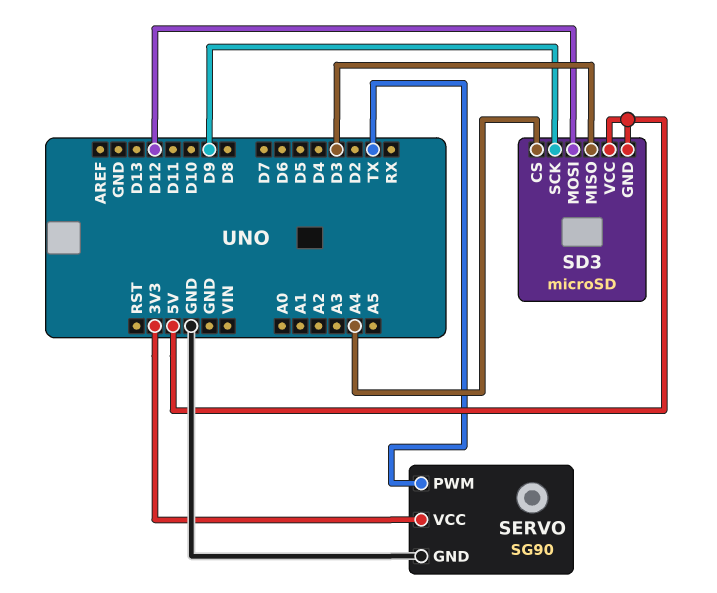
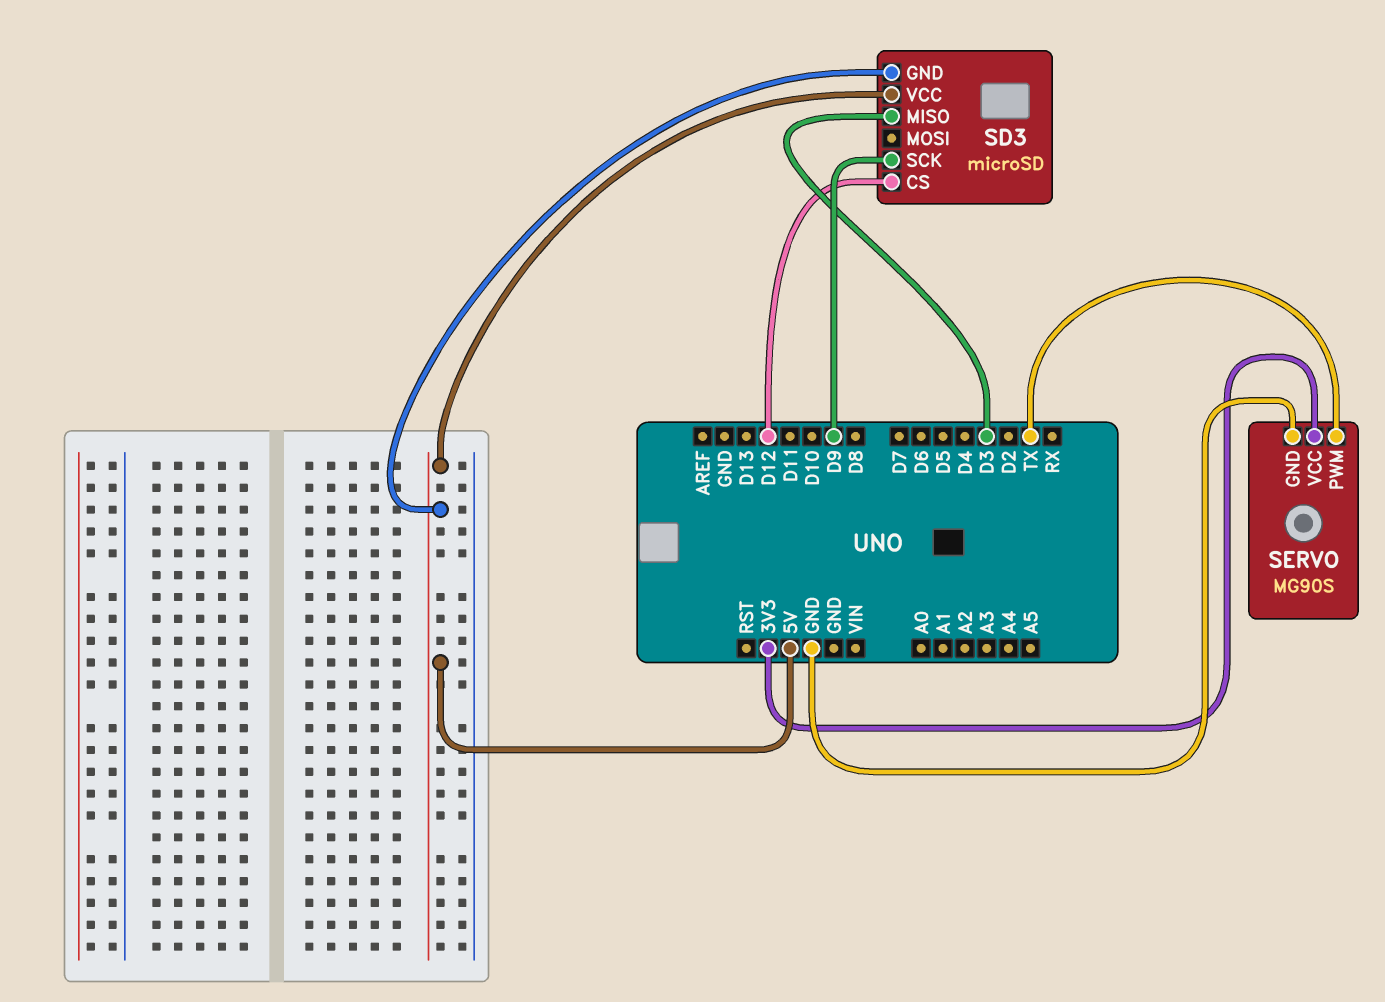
SD3 pin CS: A4 -> D12
SD3 pin MOSI: D12 -> none
SERVO: SG90 -> MG90S

